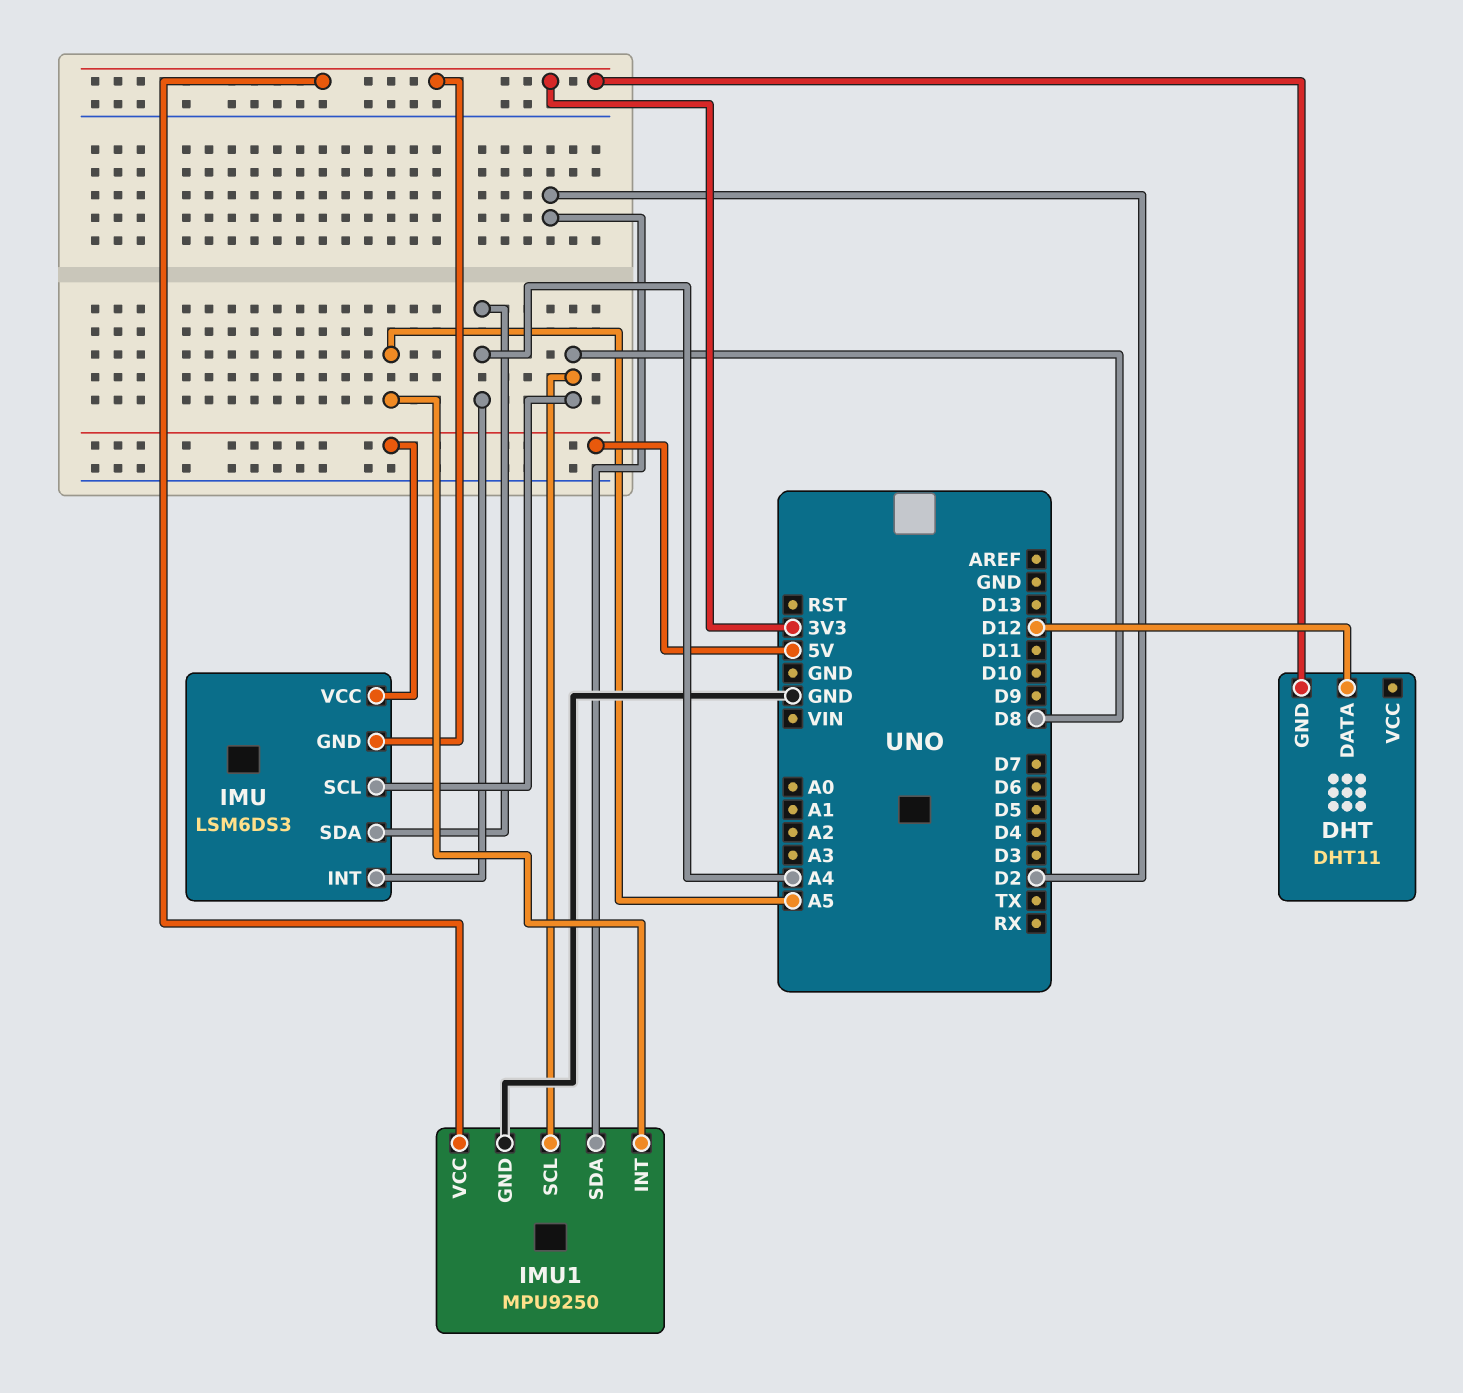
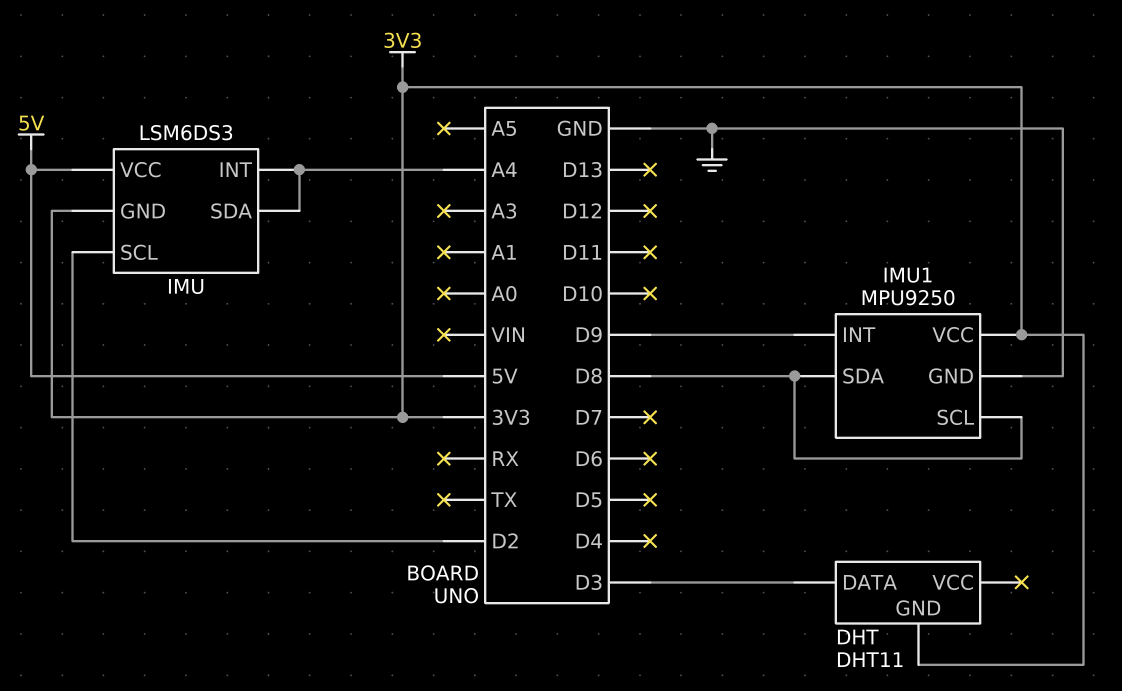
DHT pin DATA: D12 -> D3
IMU pin SCL: D8 -> D2
IMU1 pin INT: A5 -> D9
IMU1 pin SDA: D2 -> D8

